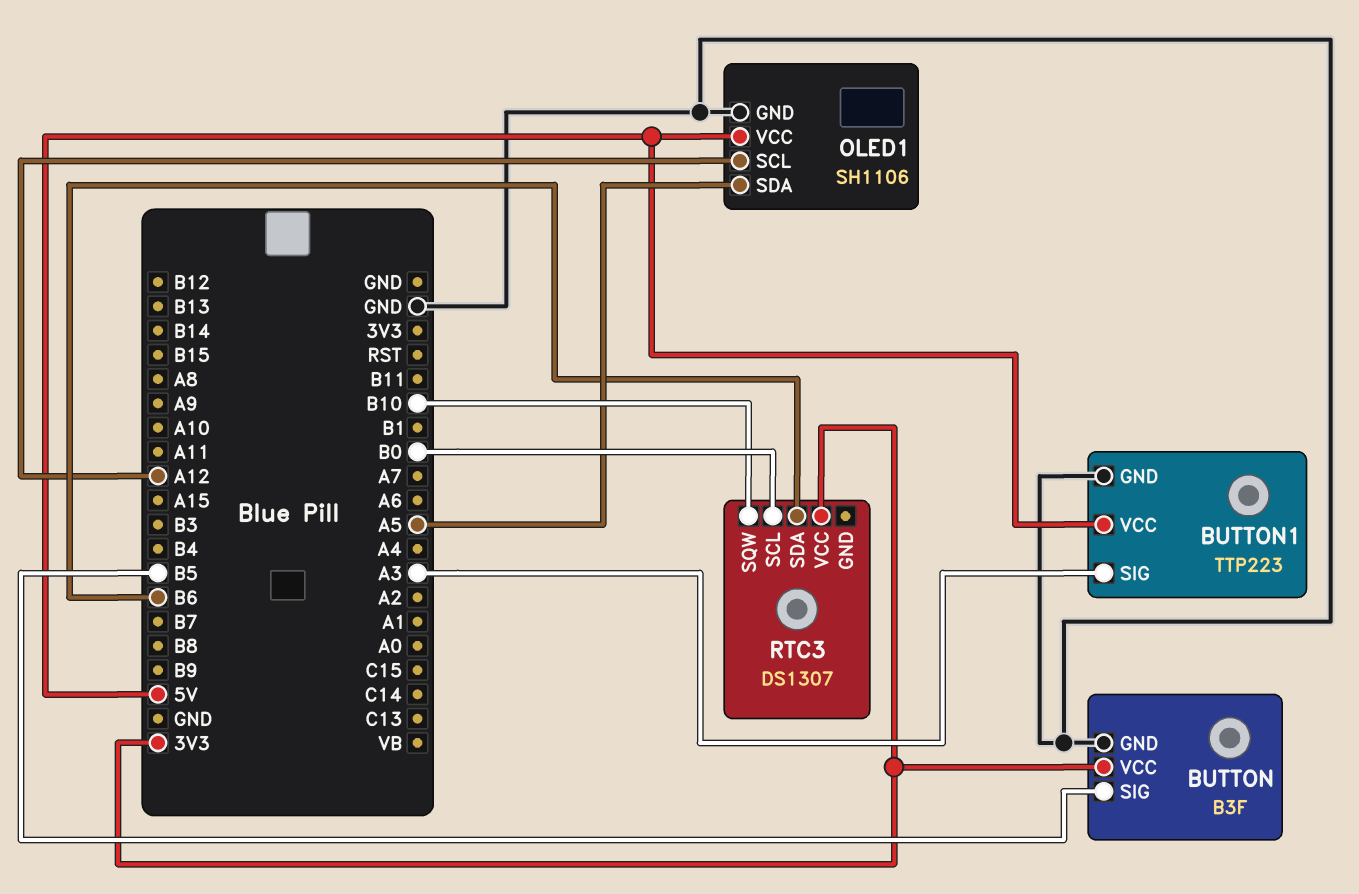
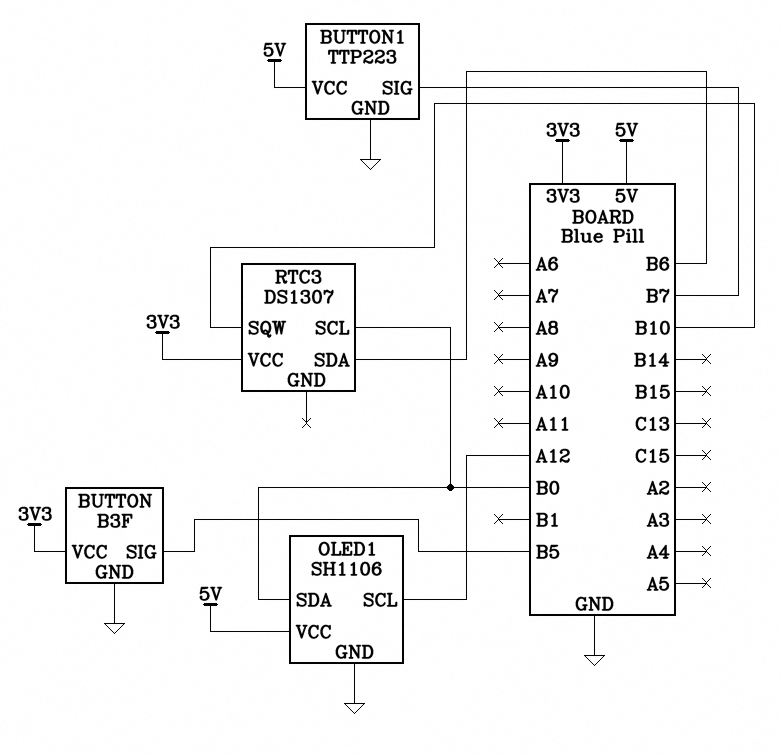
BUTTON1 pin SIG: A3 -> B7
OLED1 pin SDA: A5 -> B0

